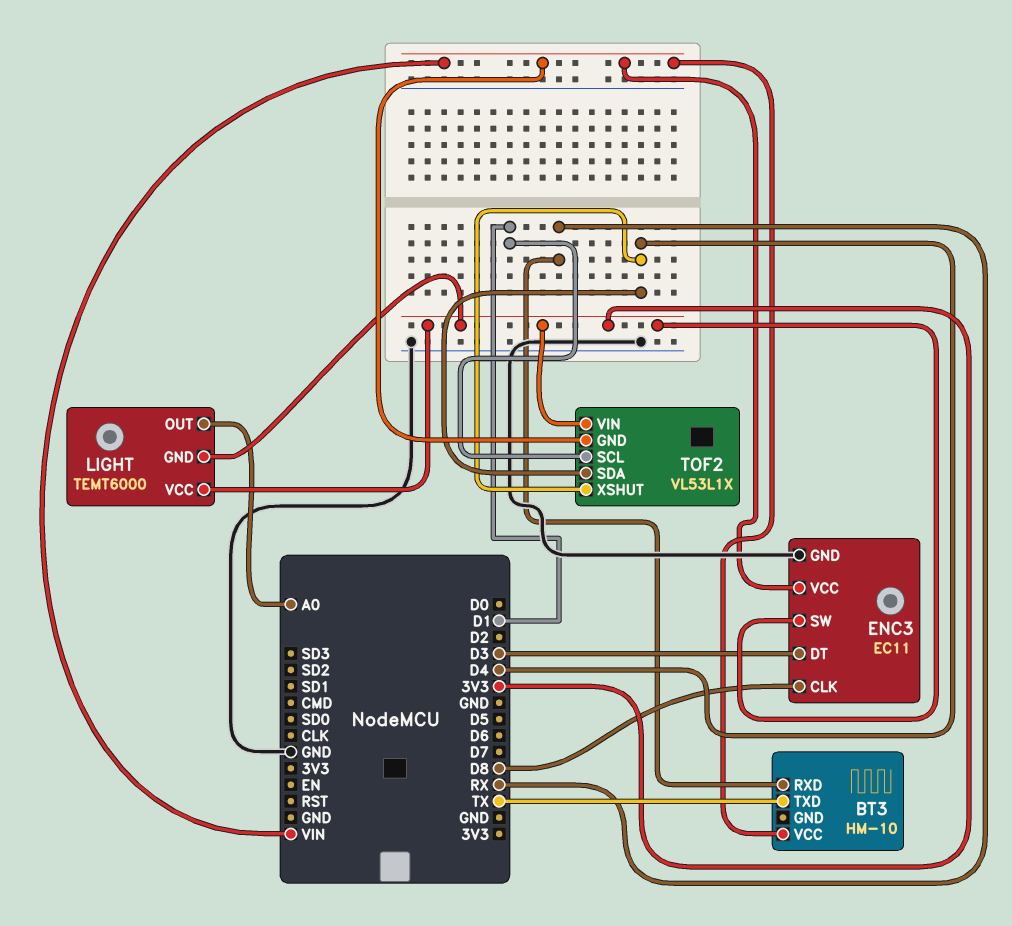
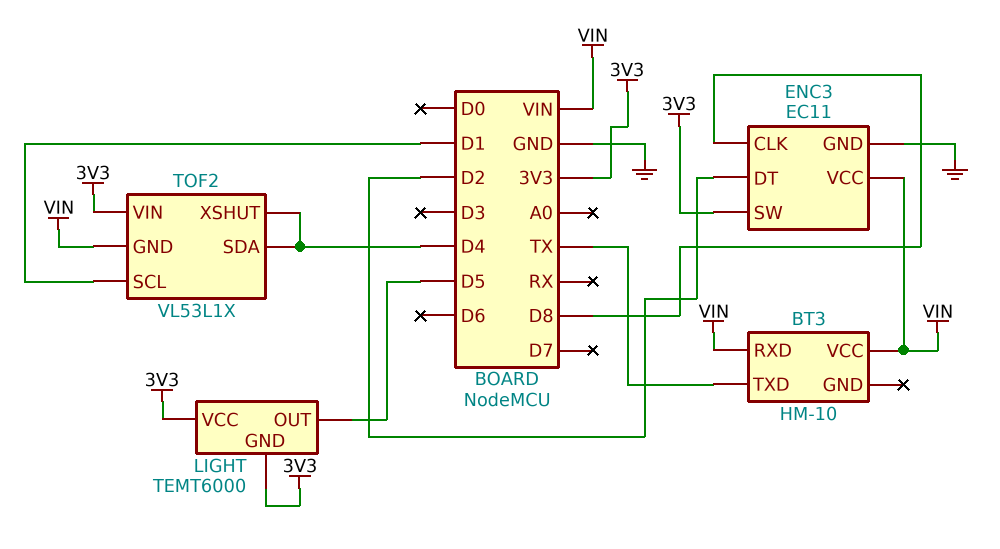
BT3 pin RXD: RX -> VIN
ENC3 pin DT: D3 -> D2
LIGHT pin OUT: A0 -> D5

